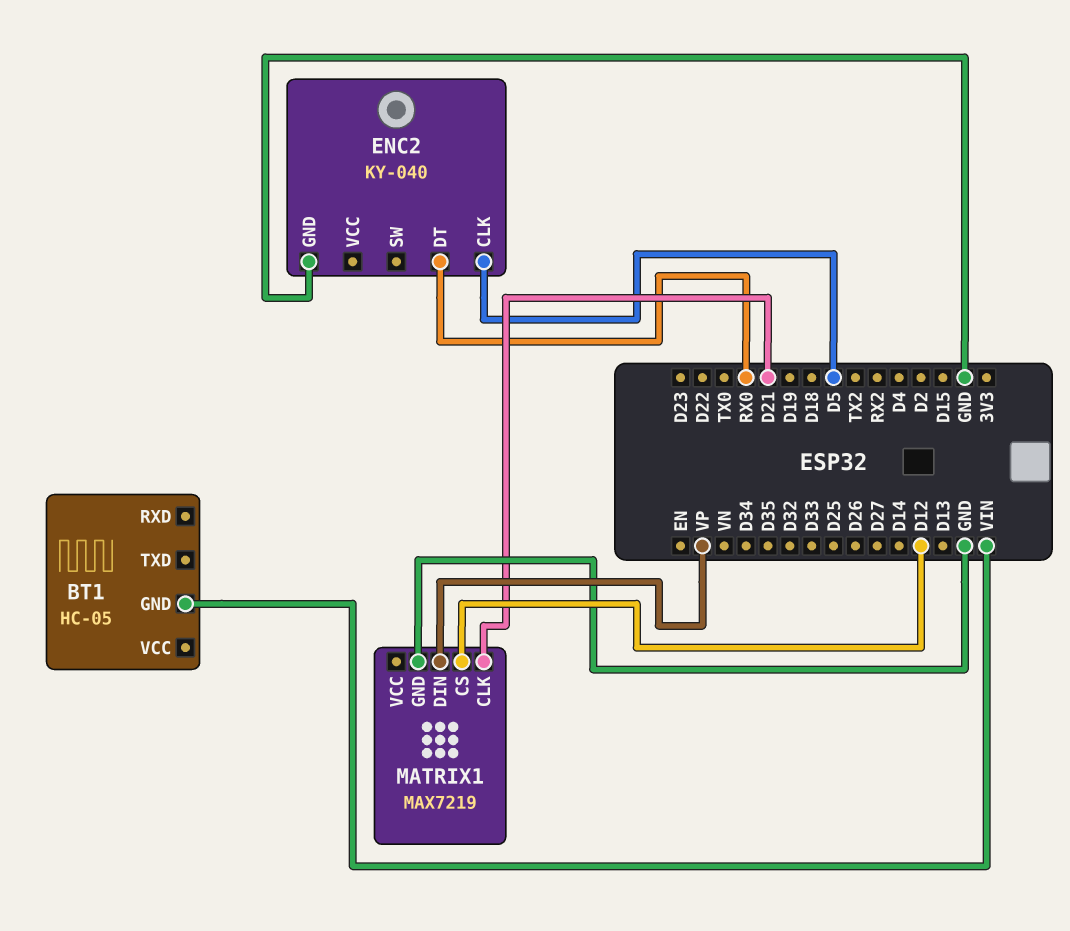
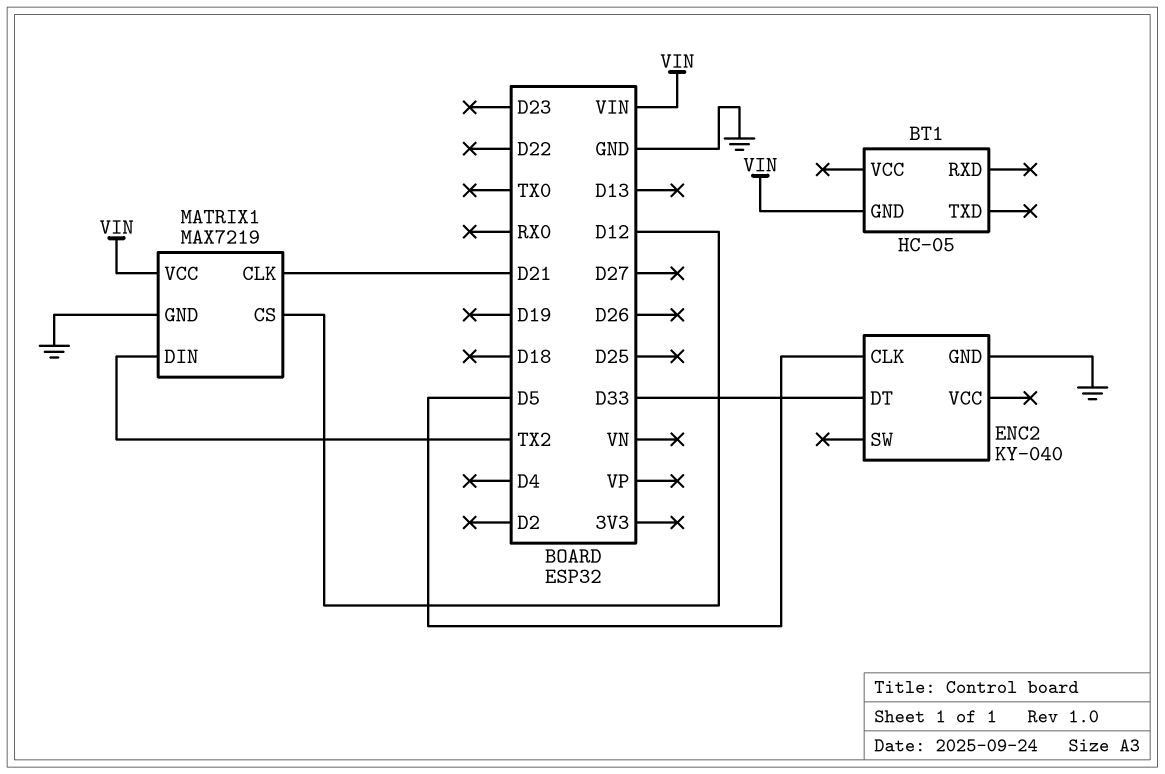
ENC2 pin DT: RX0 -> D33
MATRIX1 pin DIN: VP -> TX2
MATRIX1 pin VCC: none -> VIN

